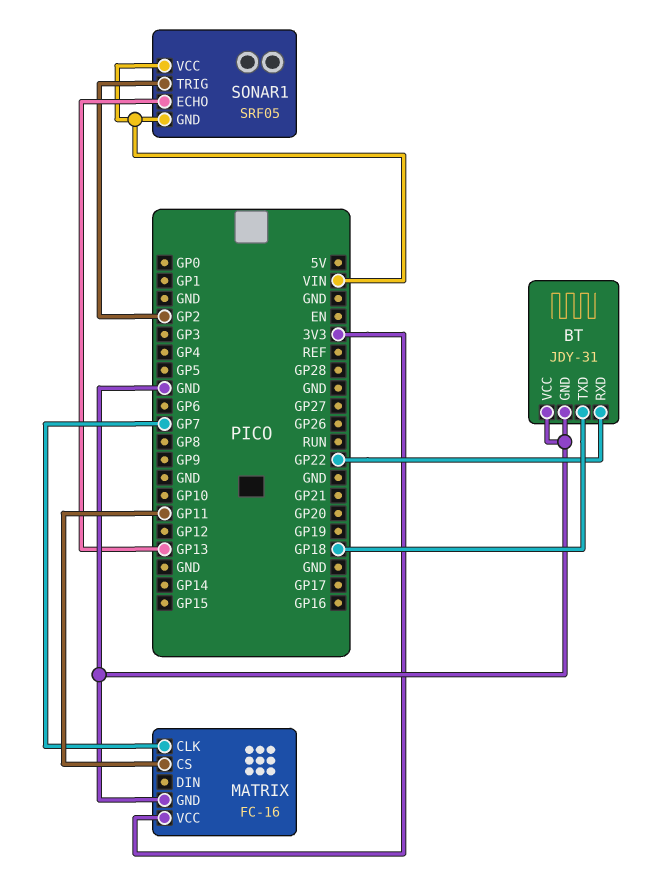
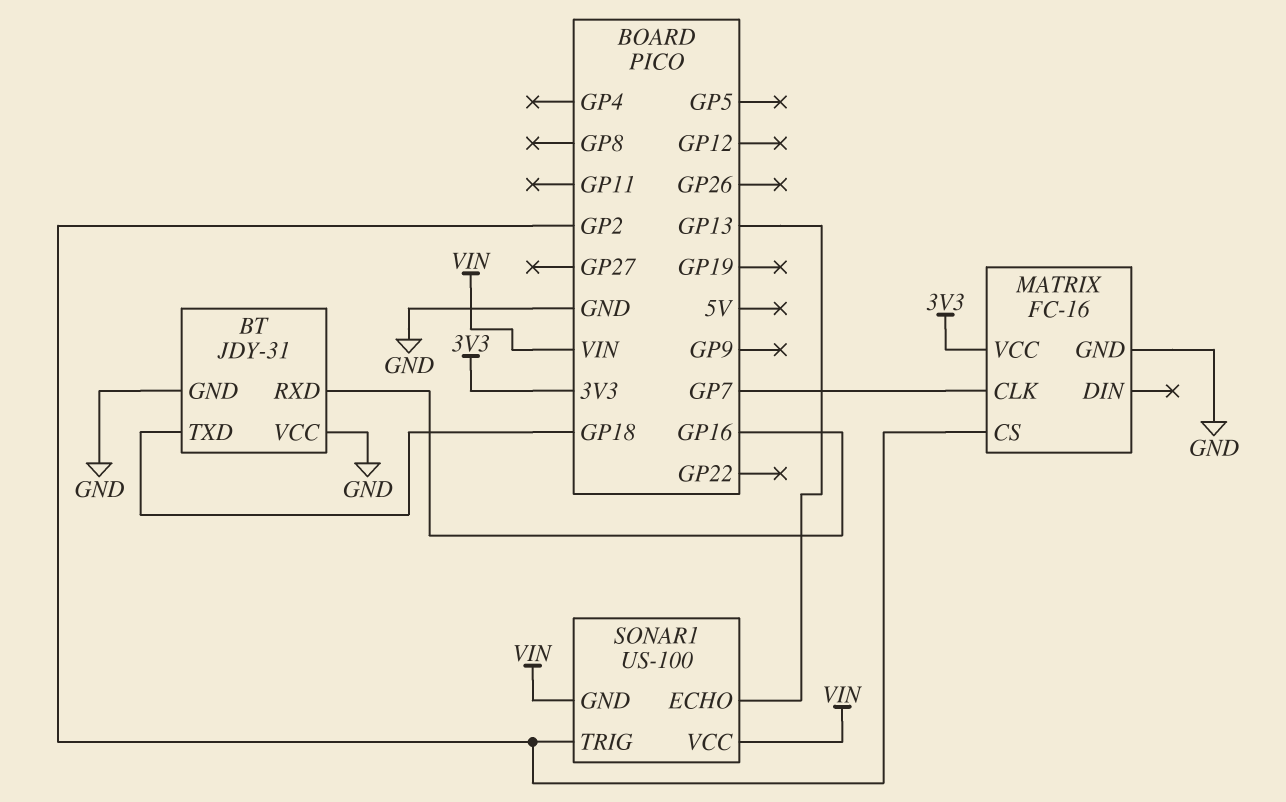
BT pin RXD: GP22 -> GP16
MATRIX pin CS: GP11 -> GP2
SONAR1: SRF05 -> US-100

